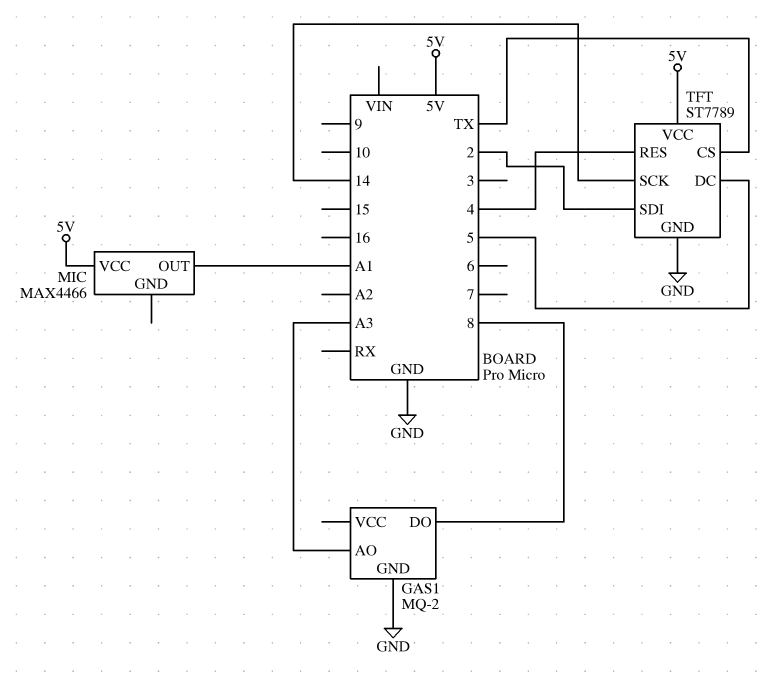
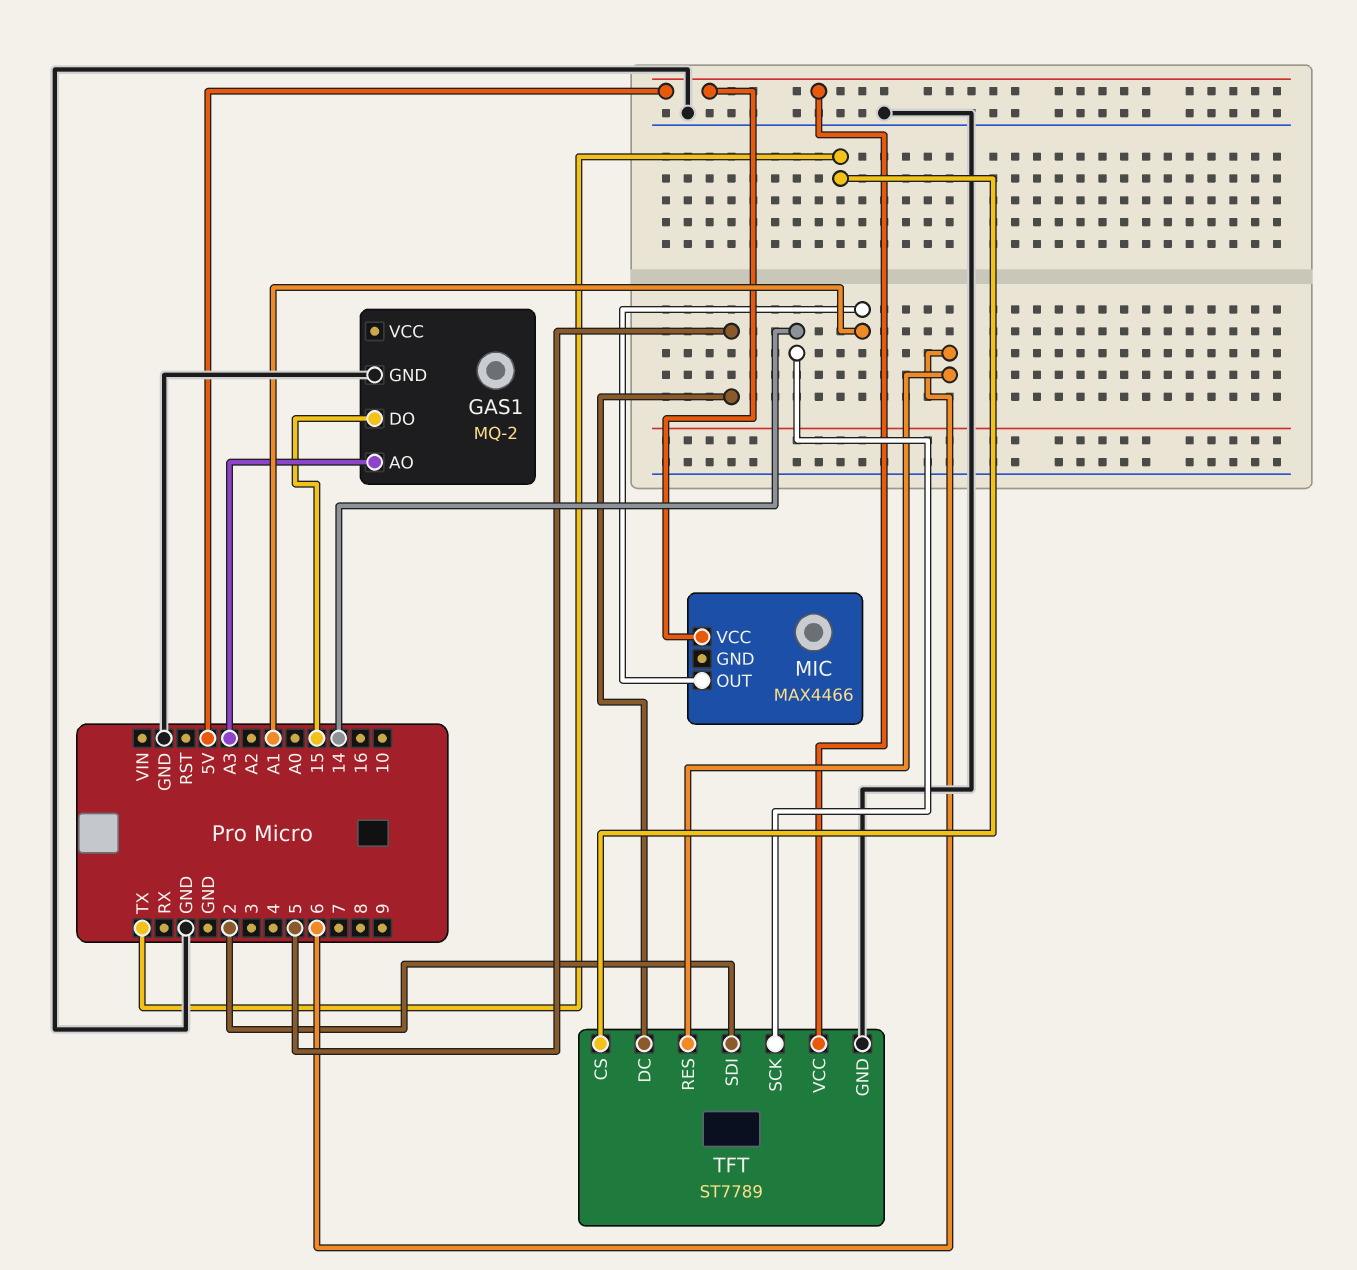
GAS1 pin DO: 8 -> 15
TFT pin RES: 4 -> 6

